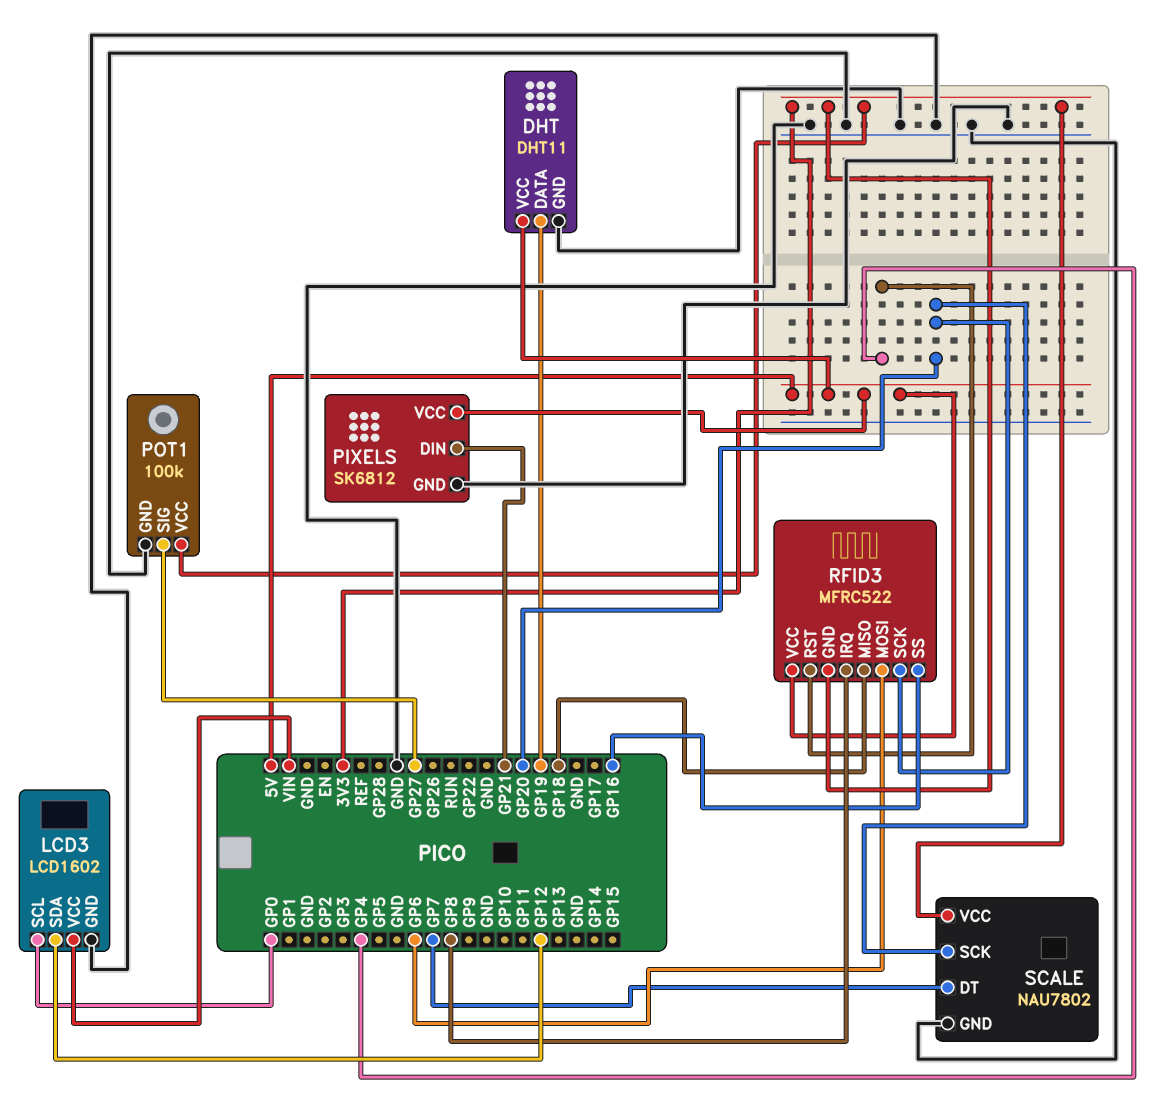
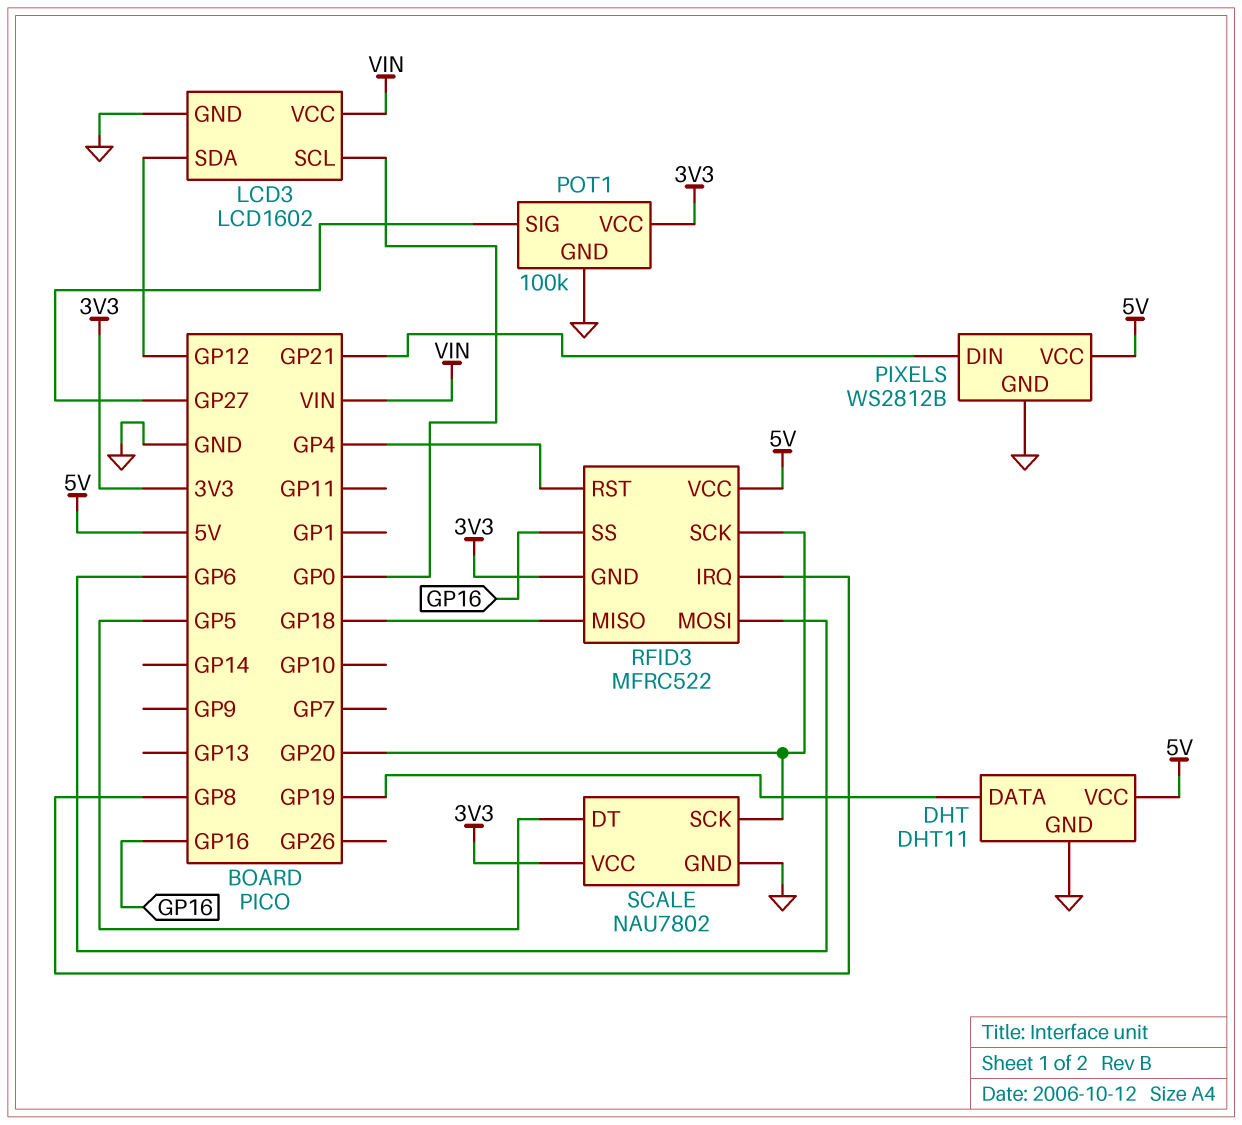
PIXELS: SK6812 -> WS2812B
SCALE pin DT: GP7 -> GP5

